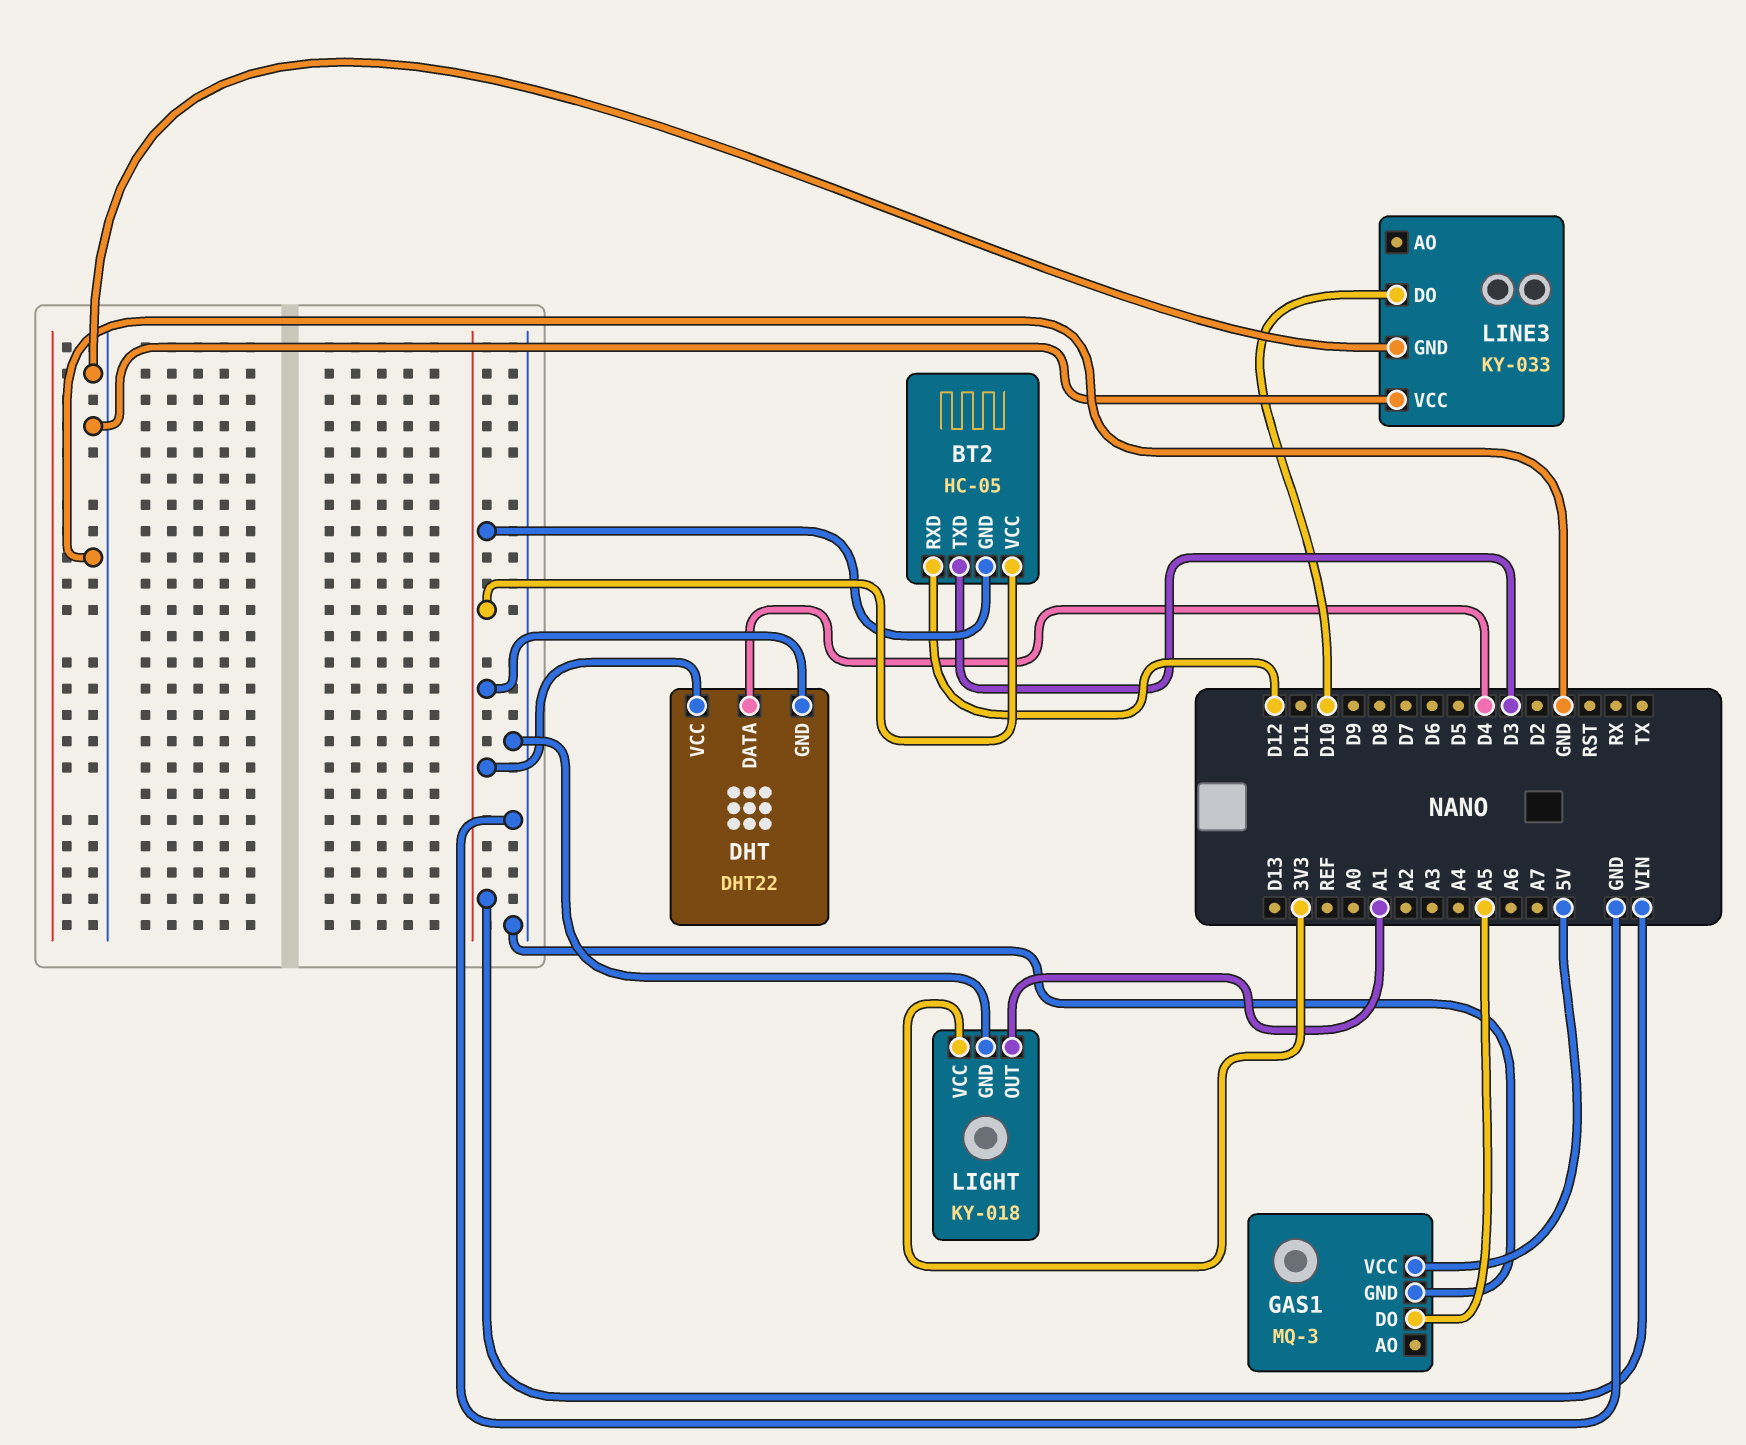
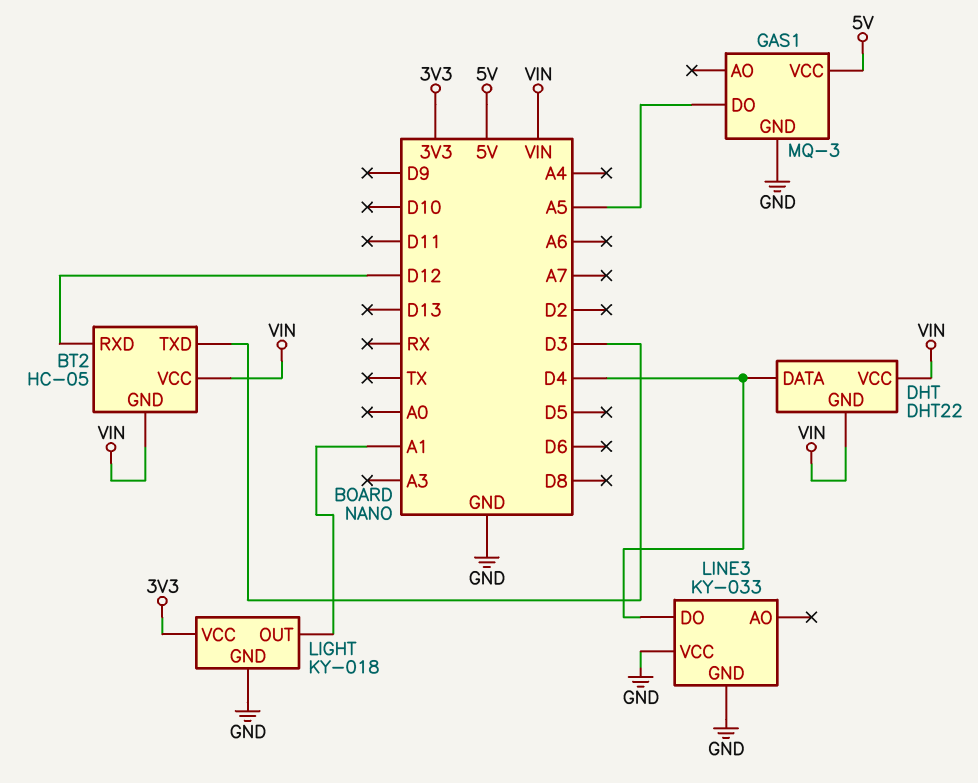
LINE3 pin DO: D10 -> D4

